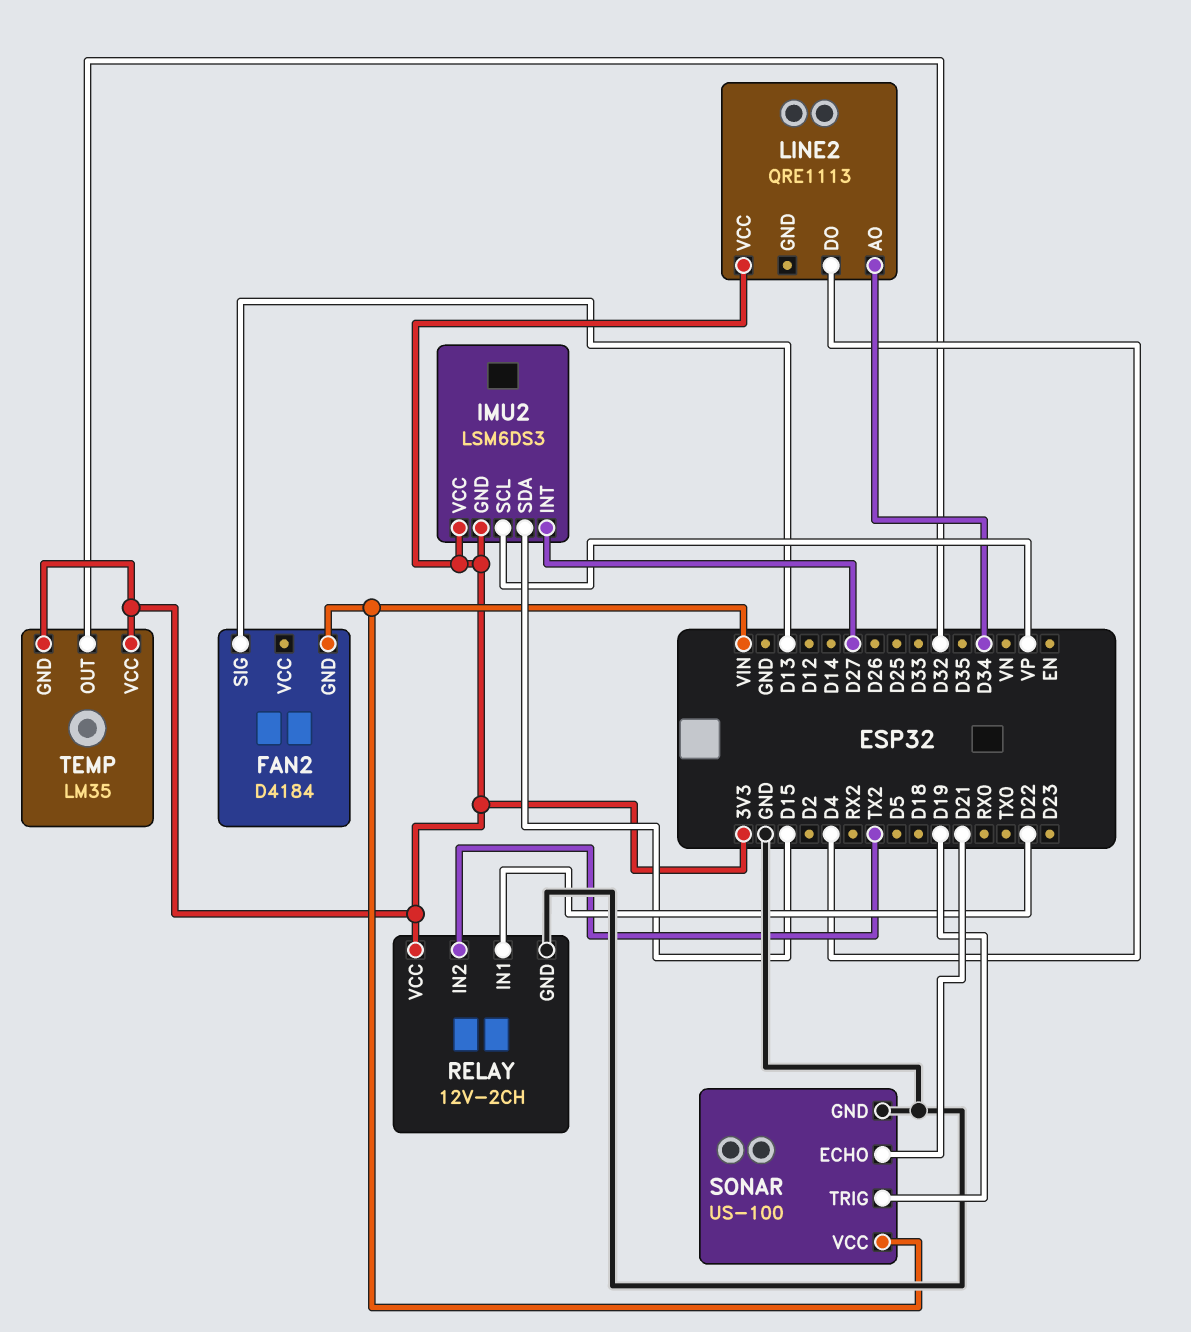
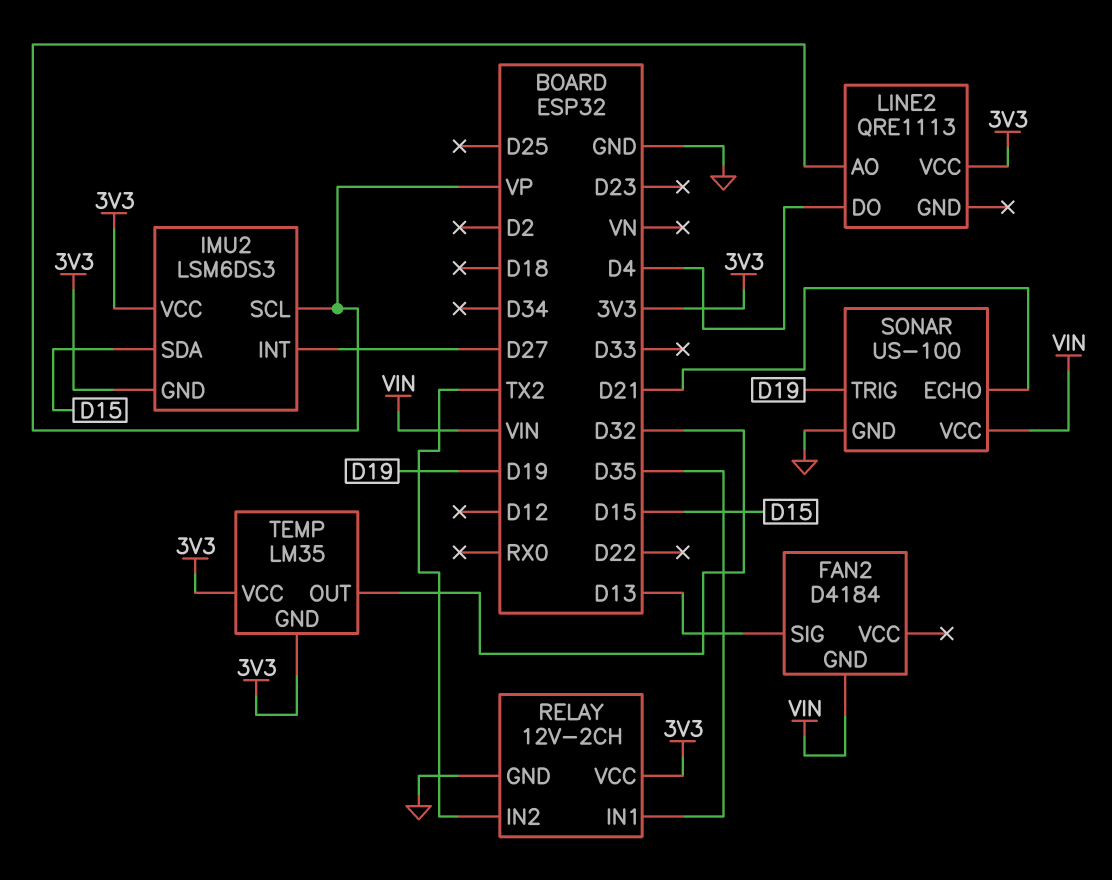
LINE2 pin AO: D34 -> VP
RELAY pin IN1: D22 -> D35

